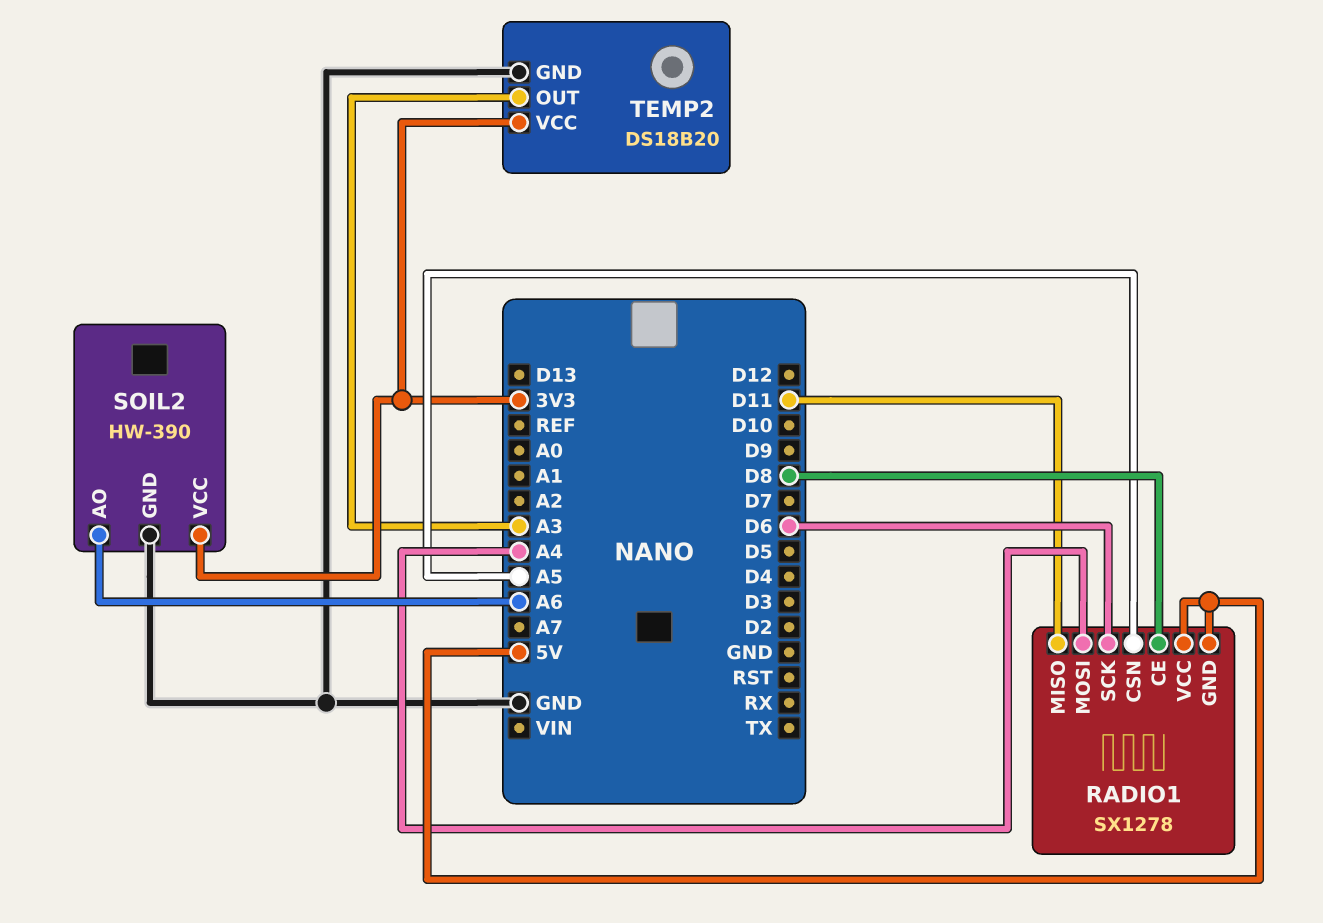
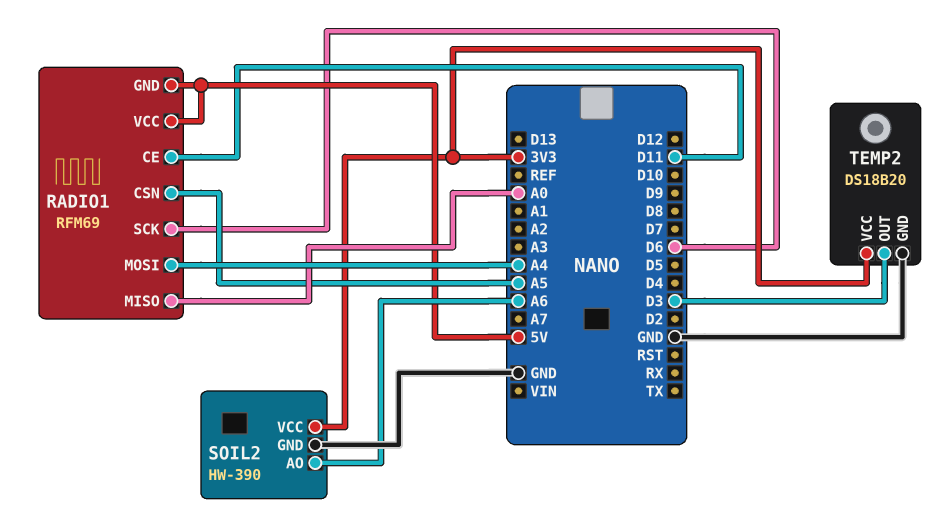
RADIO1: SX1278 -> RFM69
RADIO1 pin CE: D8 -> D11
RADIO1 pin MISO: D11 -> A0
TEMP2 pin OUT: A3 -> D3

